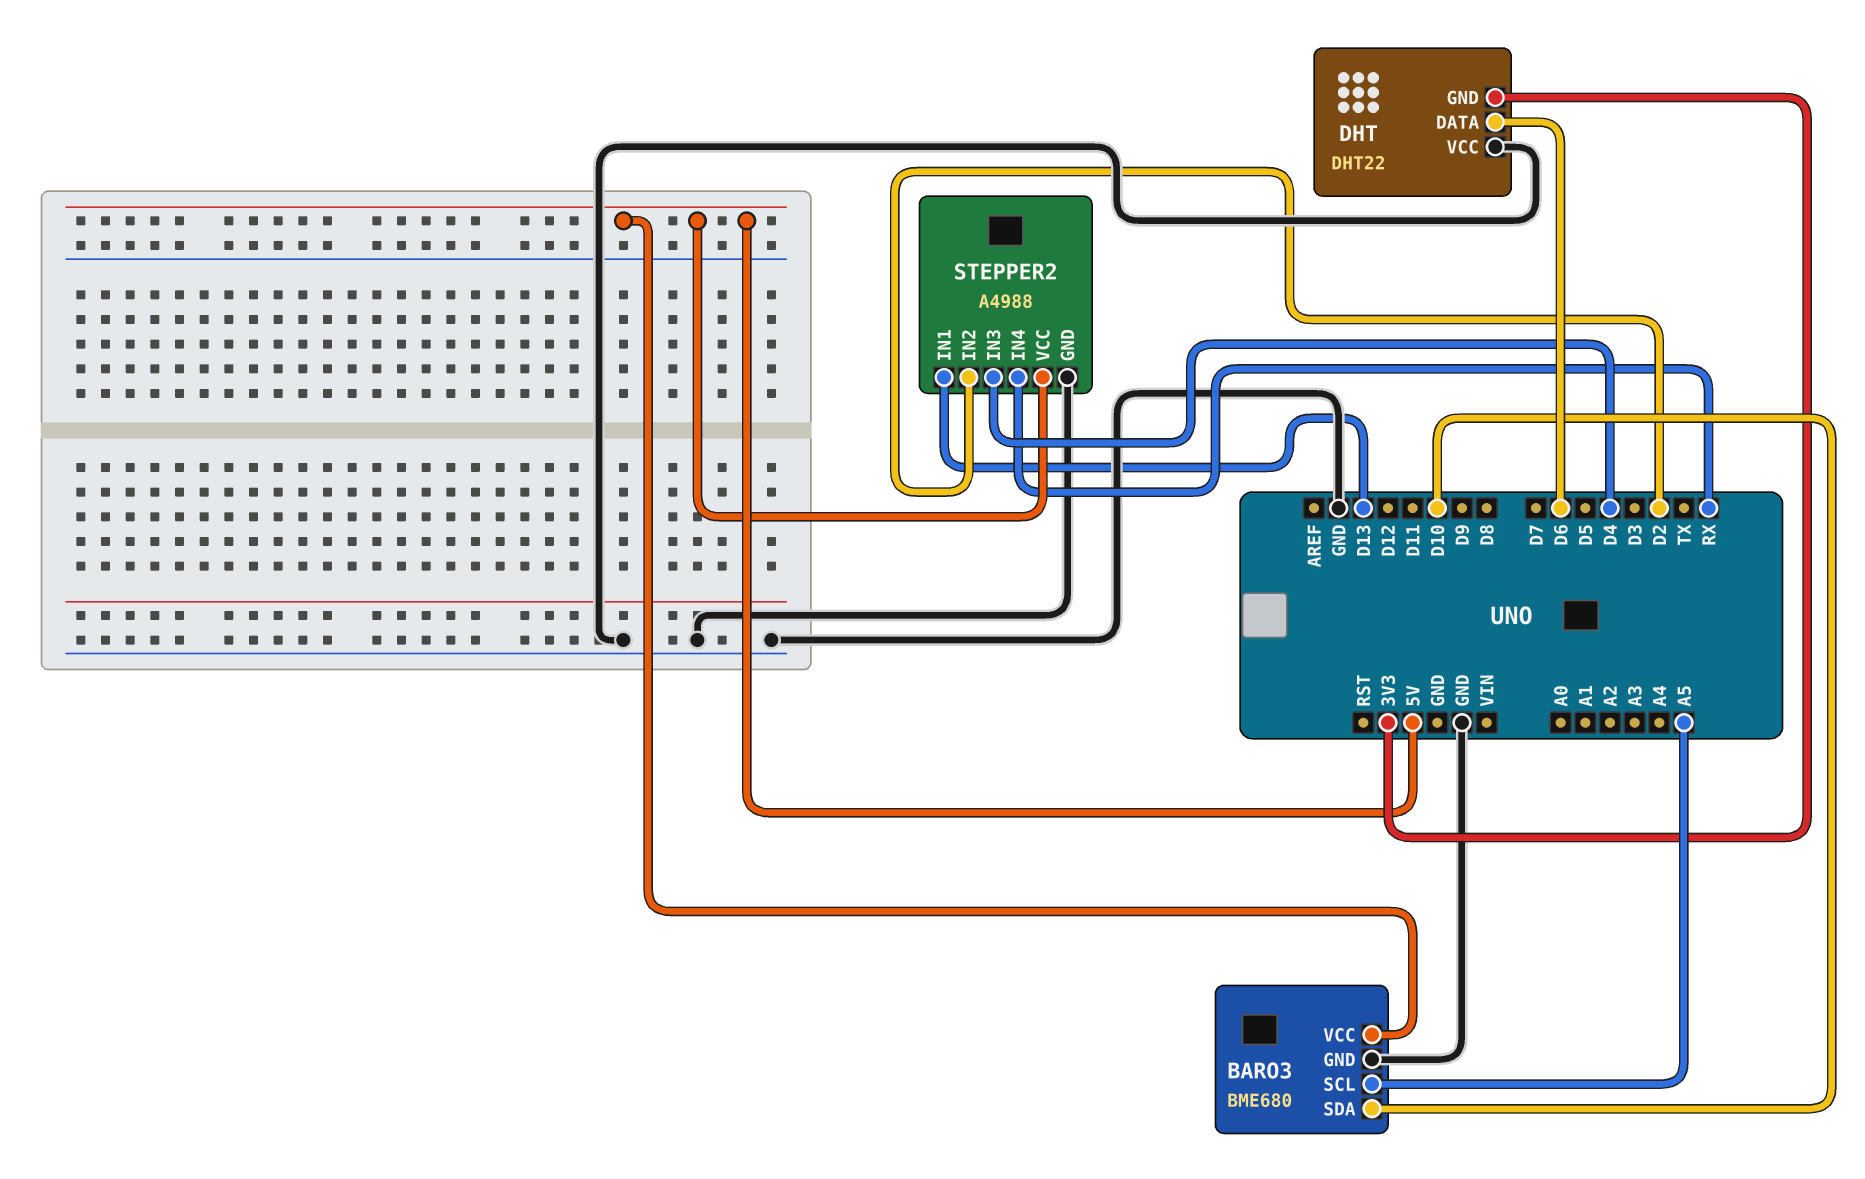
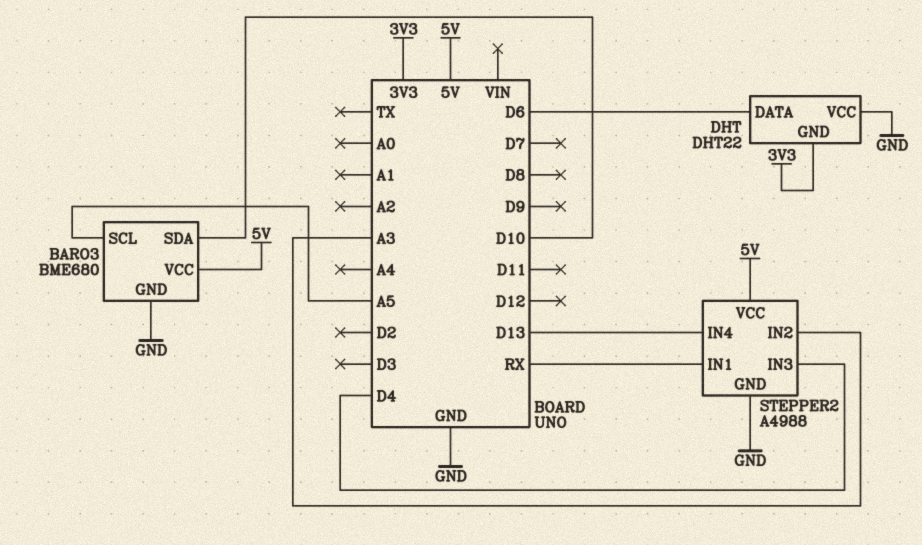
STEPPER2 pin IN1: D13 -> RX
STEPPER2 pin IN2: D2 -> A3
STEPPER2 pin IN4: RX -> D13

